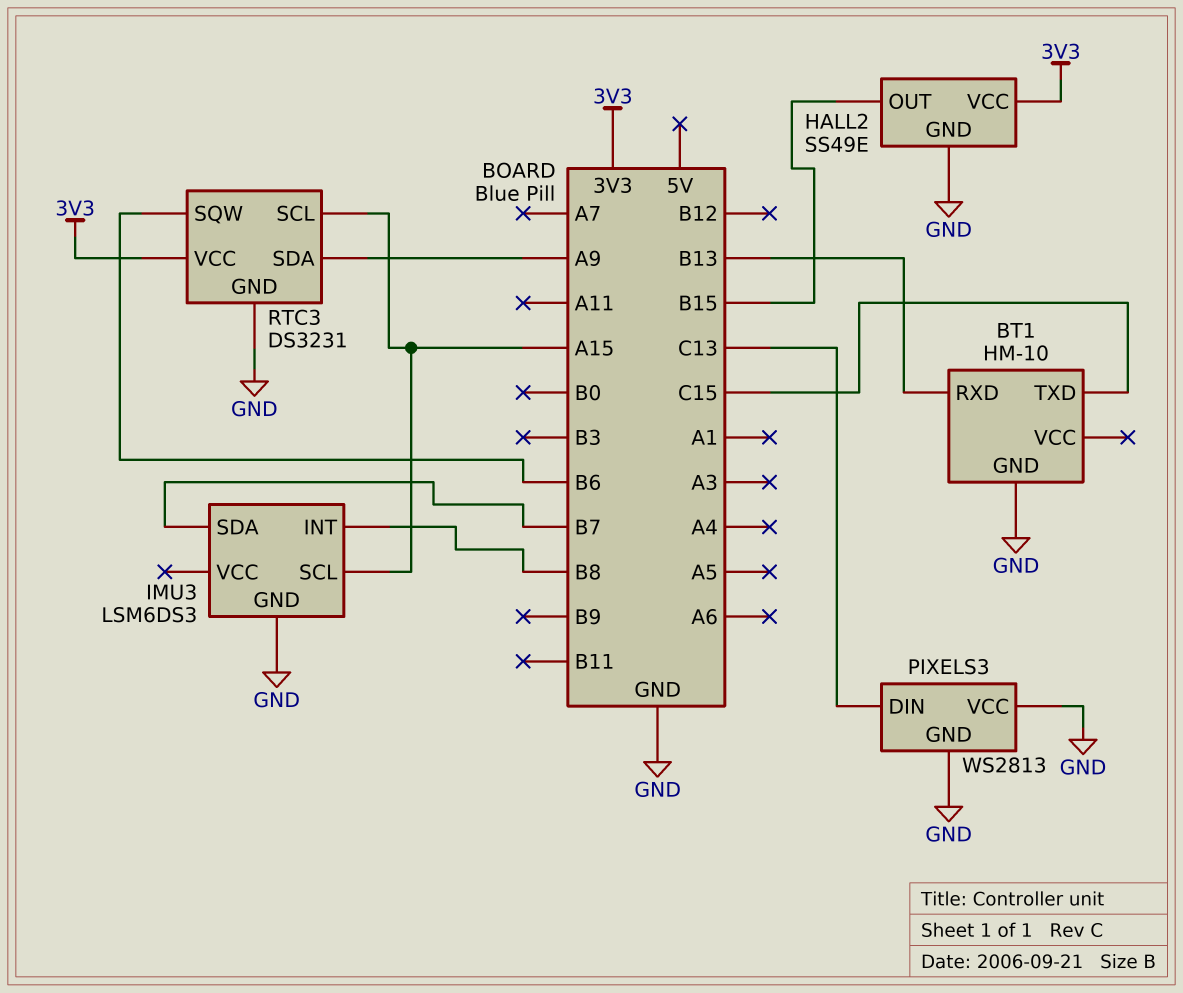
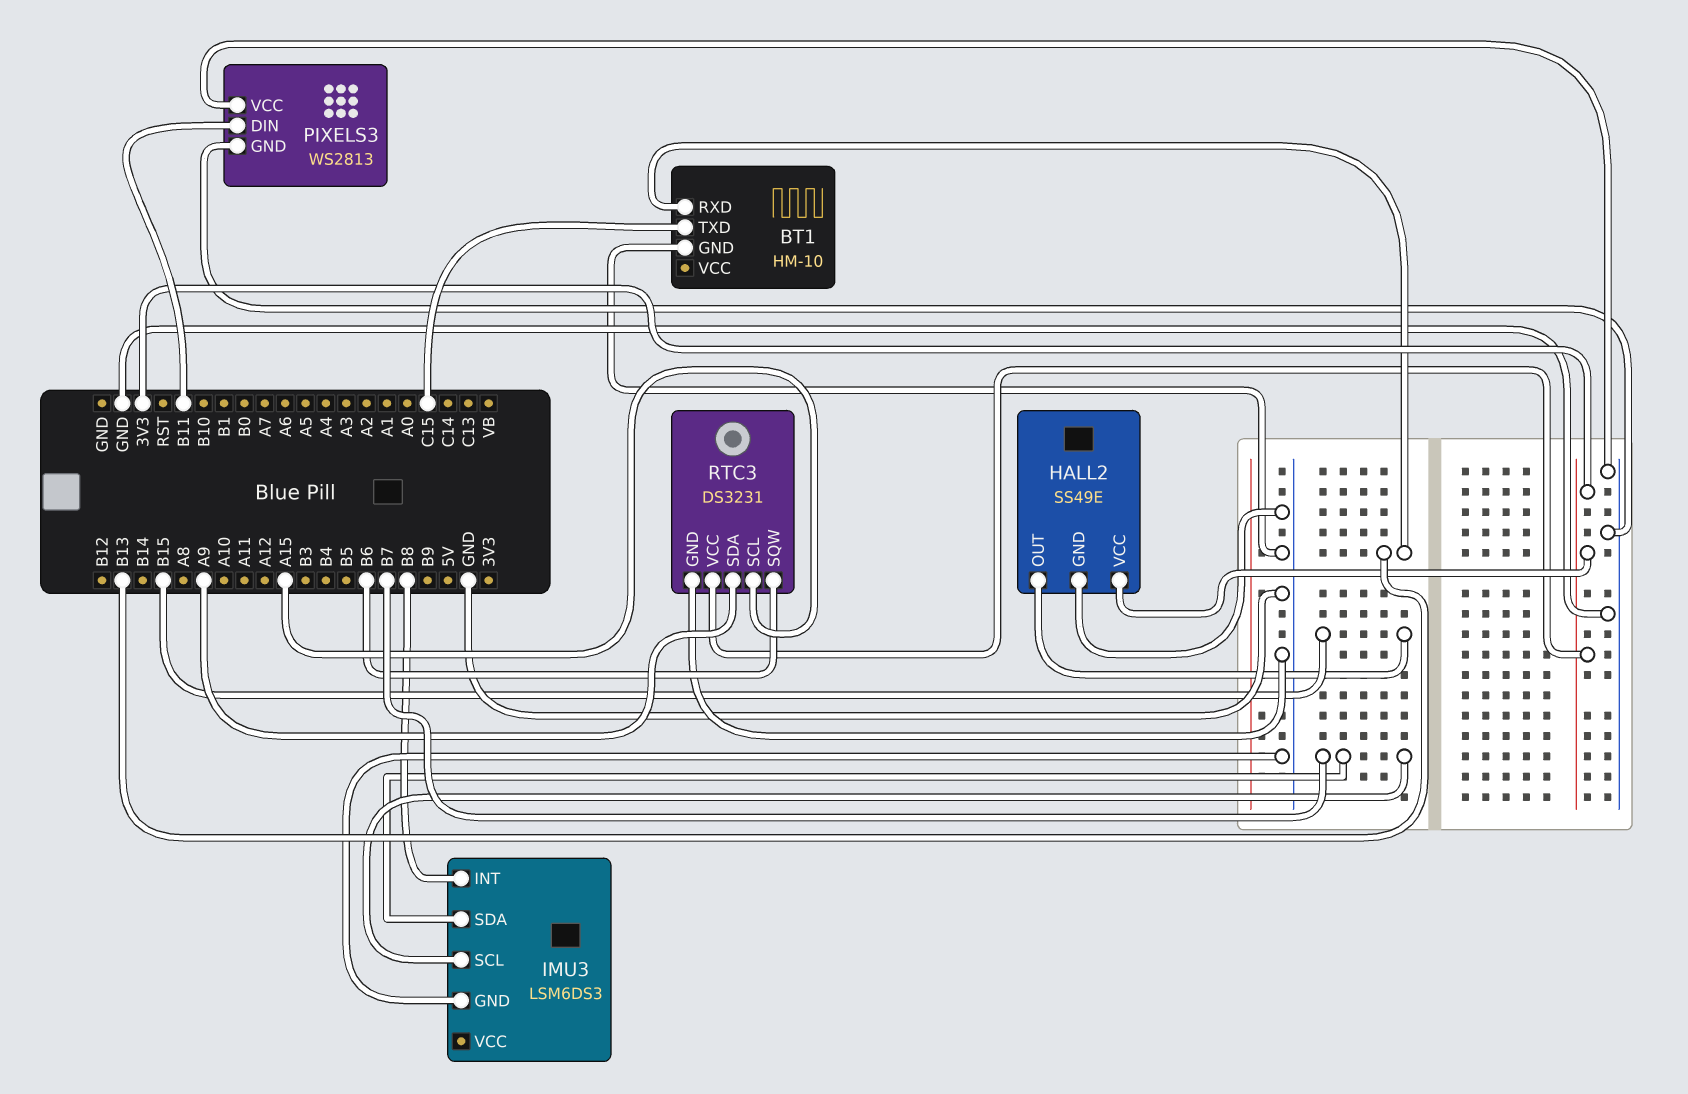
IMU3 pin SCL: A15 -> B7
PIXELS3 pin DIN: C13 -> B11

